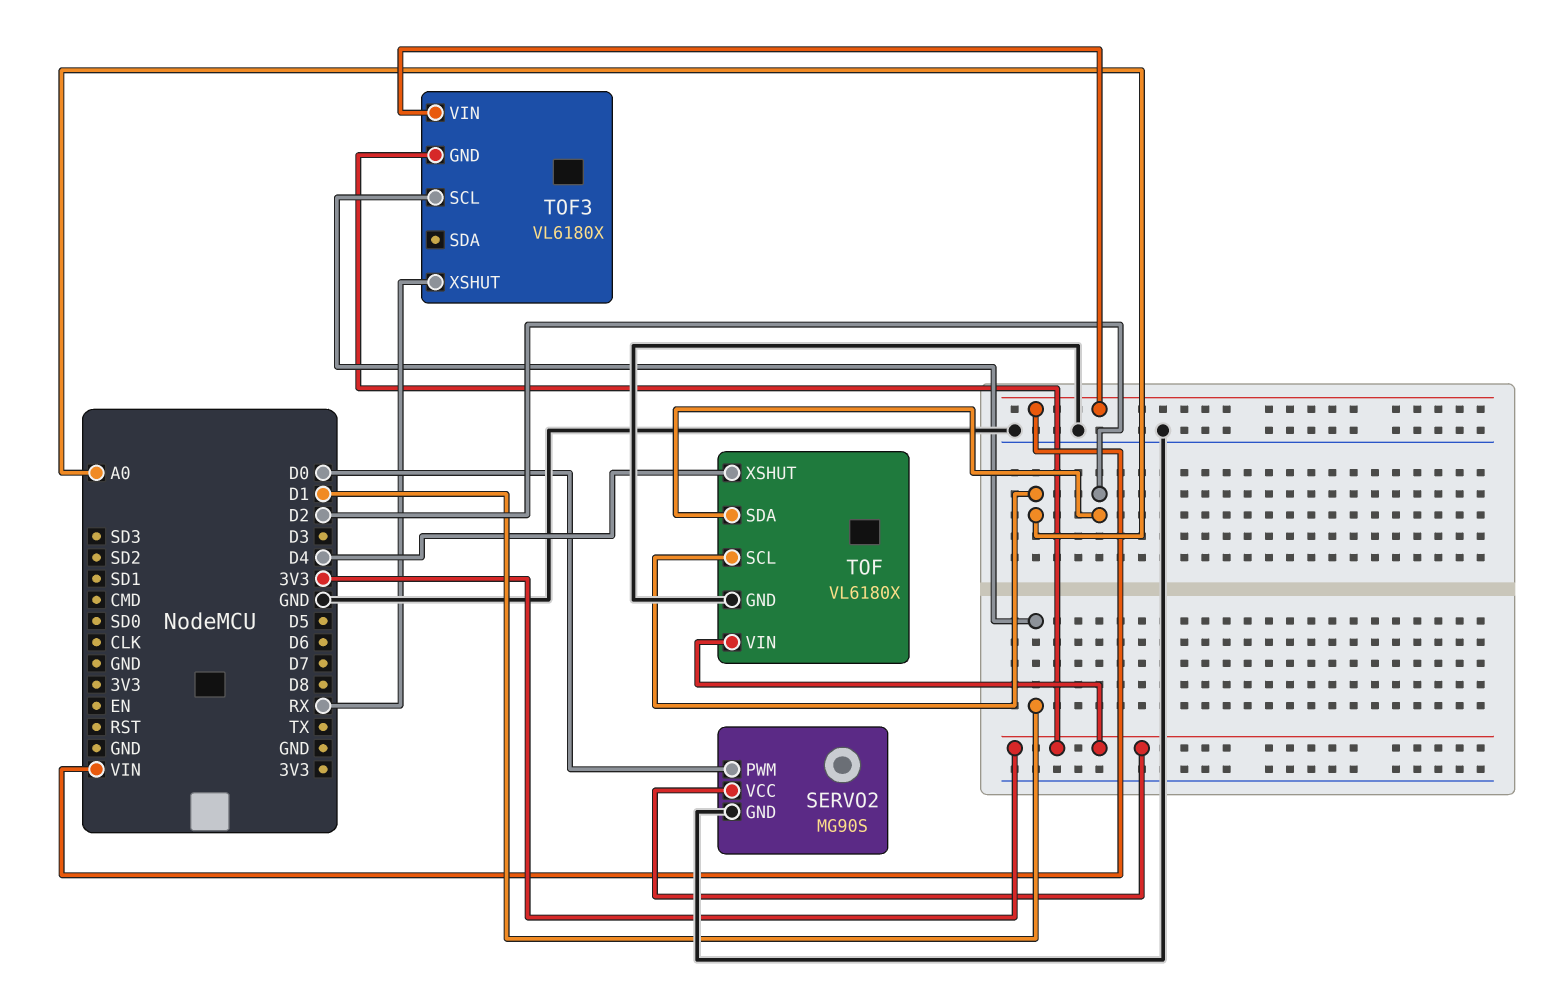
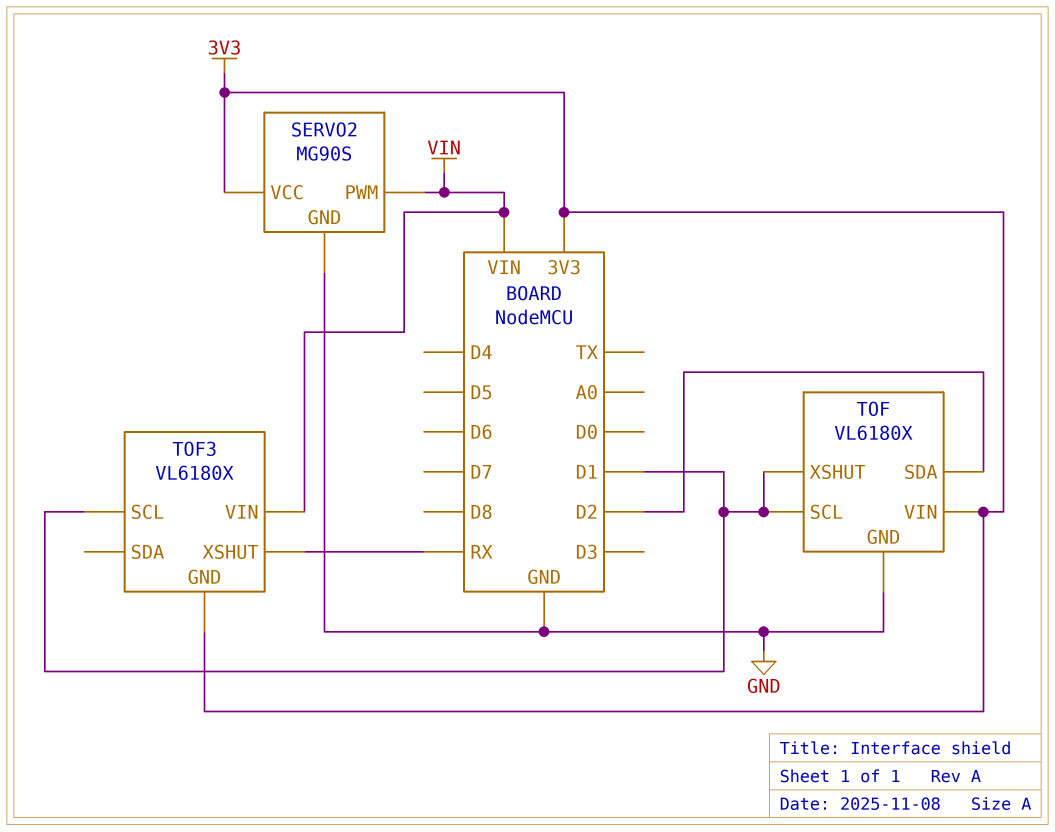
SERVO2 pin PWM: D0 -> VIN
TOF pin SCL: A0 -> D1
TOF pin XSHUT: D4 -> D1

